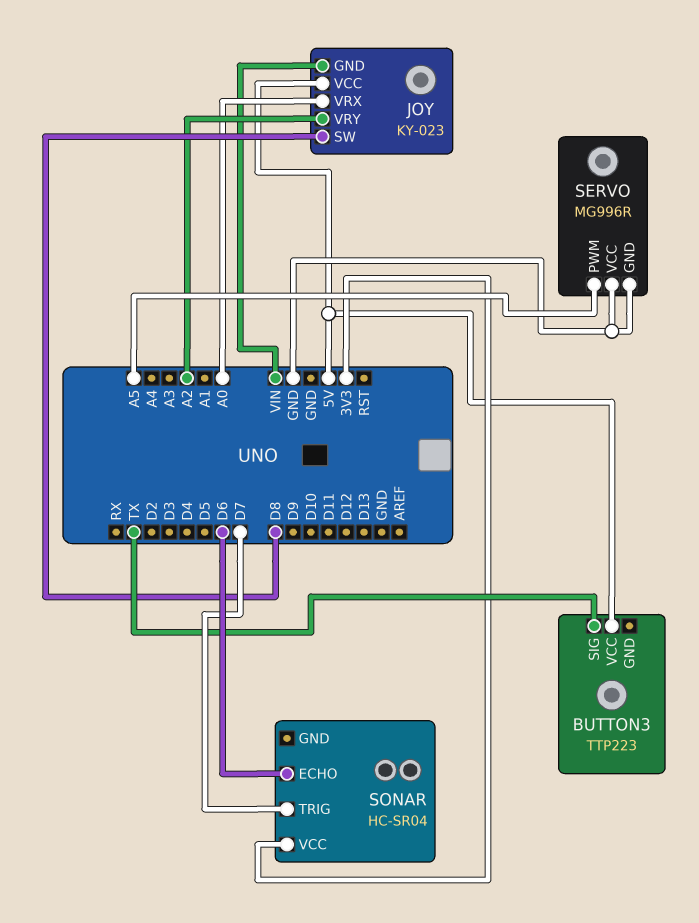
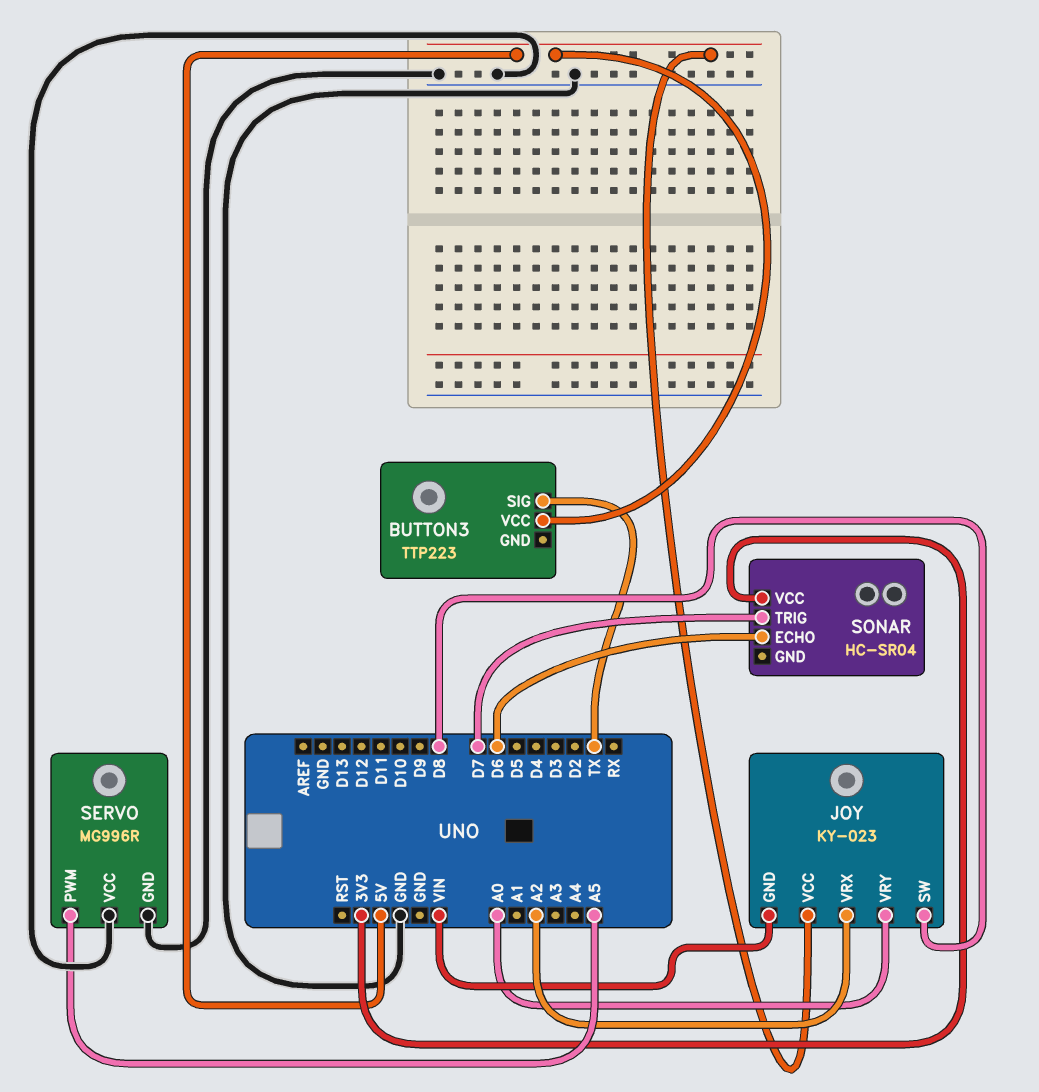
JOY pin VRX: A0 -> A2
JOY pin VRY: A2 -> A0

